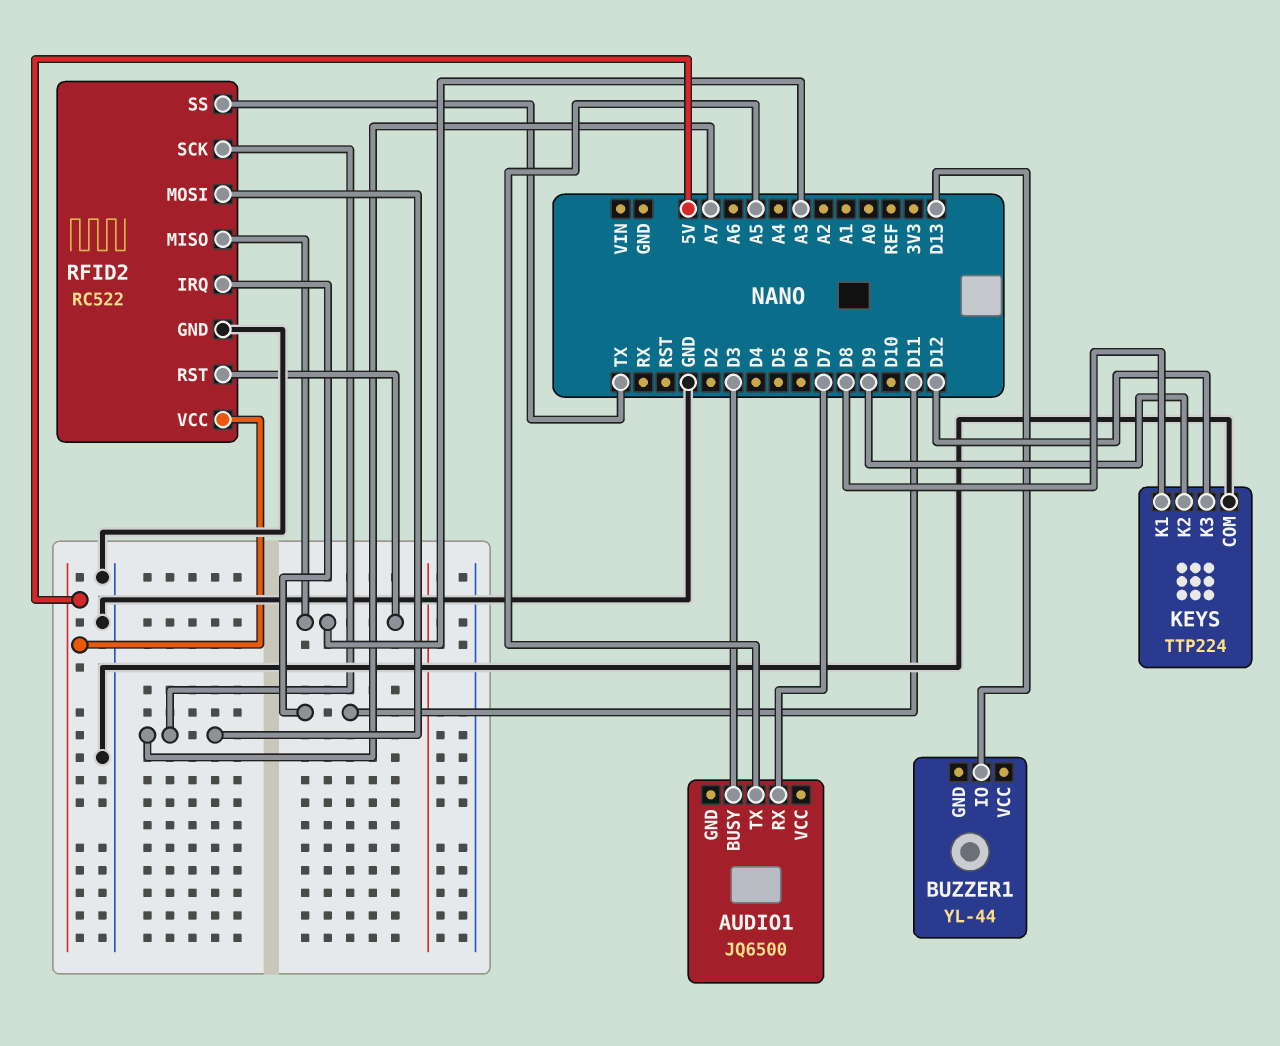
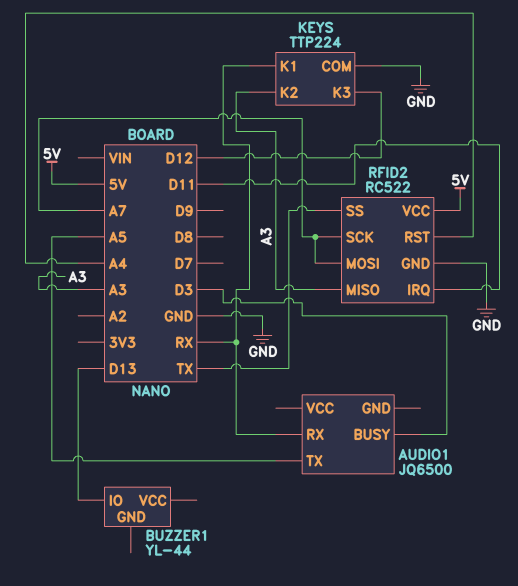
AUDIO1 pin RX: D7 -> RX
KEYS pin K1: D8 -> RX
KEYS pin K2: D9 -> A3
RFID2 pin RST: A3 -> A4

